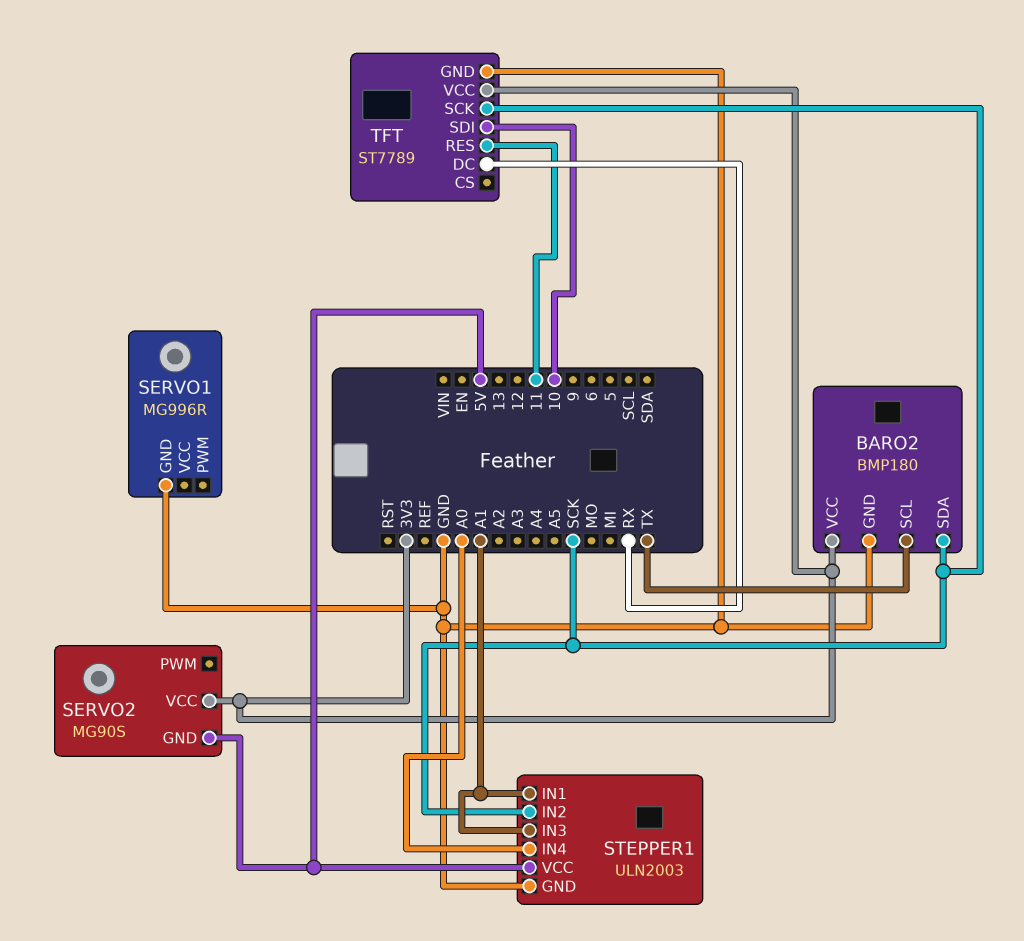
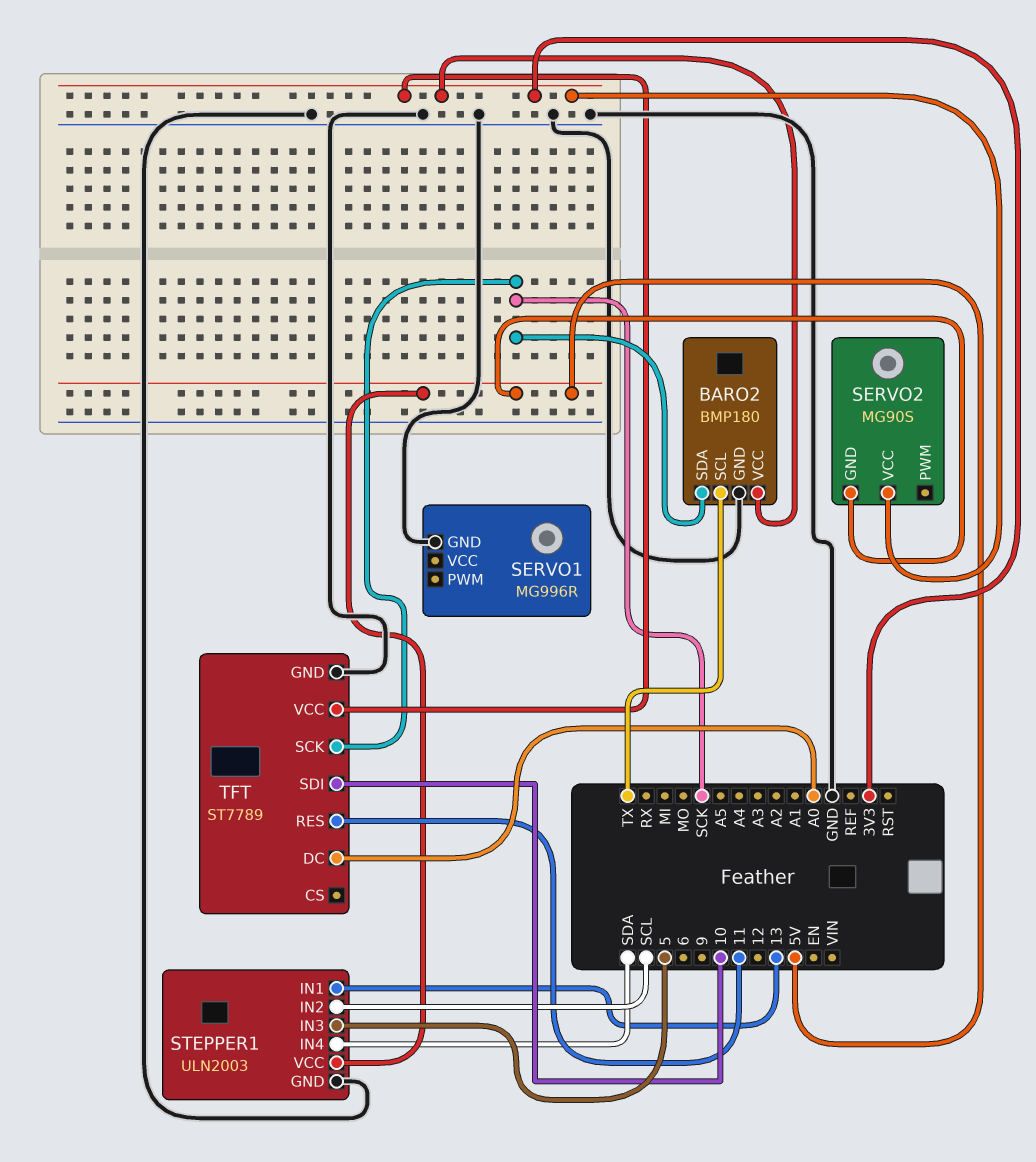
STEPPER1 pin IN1: A1 -> 13
STEPPER1 pin IN2: SCK -> SCL
STEPPER1 pin IN3: A1 -> 5
STEPPER1 pin IN4: A0 -> SDA
TFT pin DC: RX -> A0

